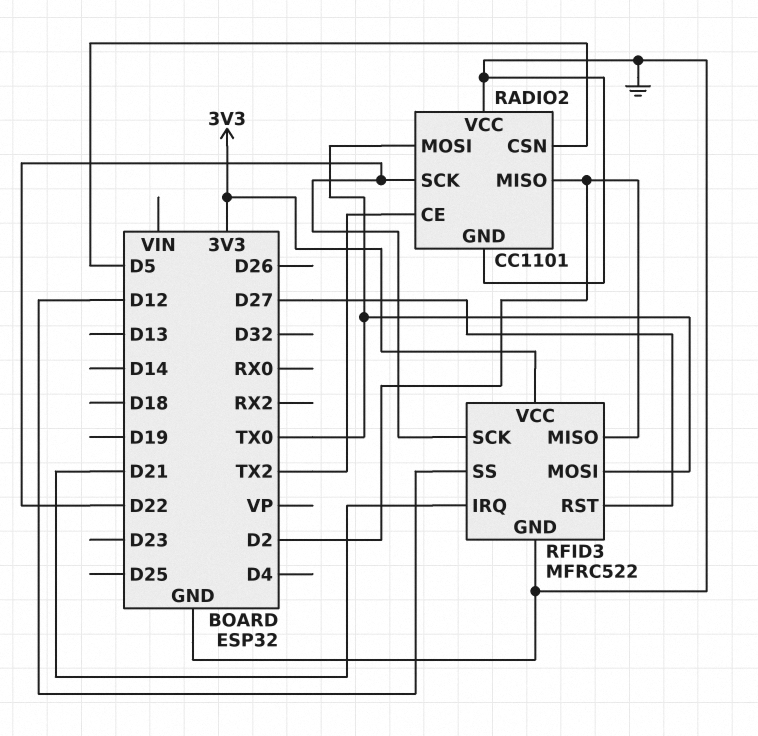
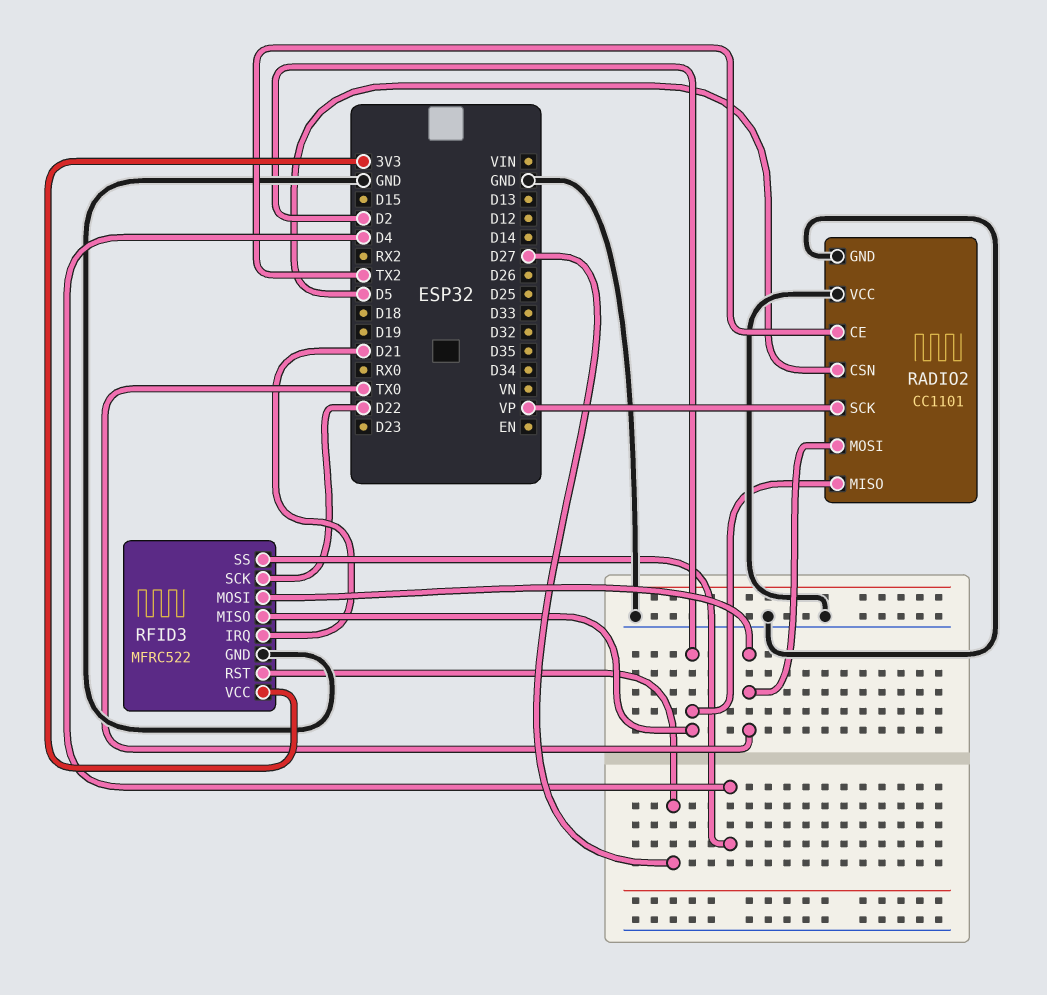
RADIO2 pin SCK: D22 -> VP
RFID3 pin SS: D12 -> D4

